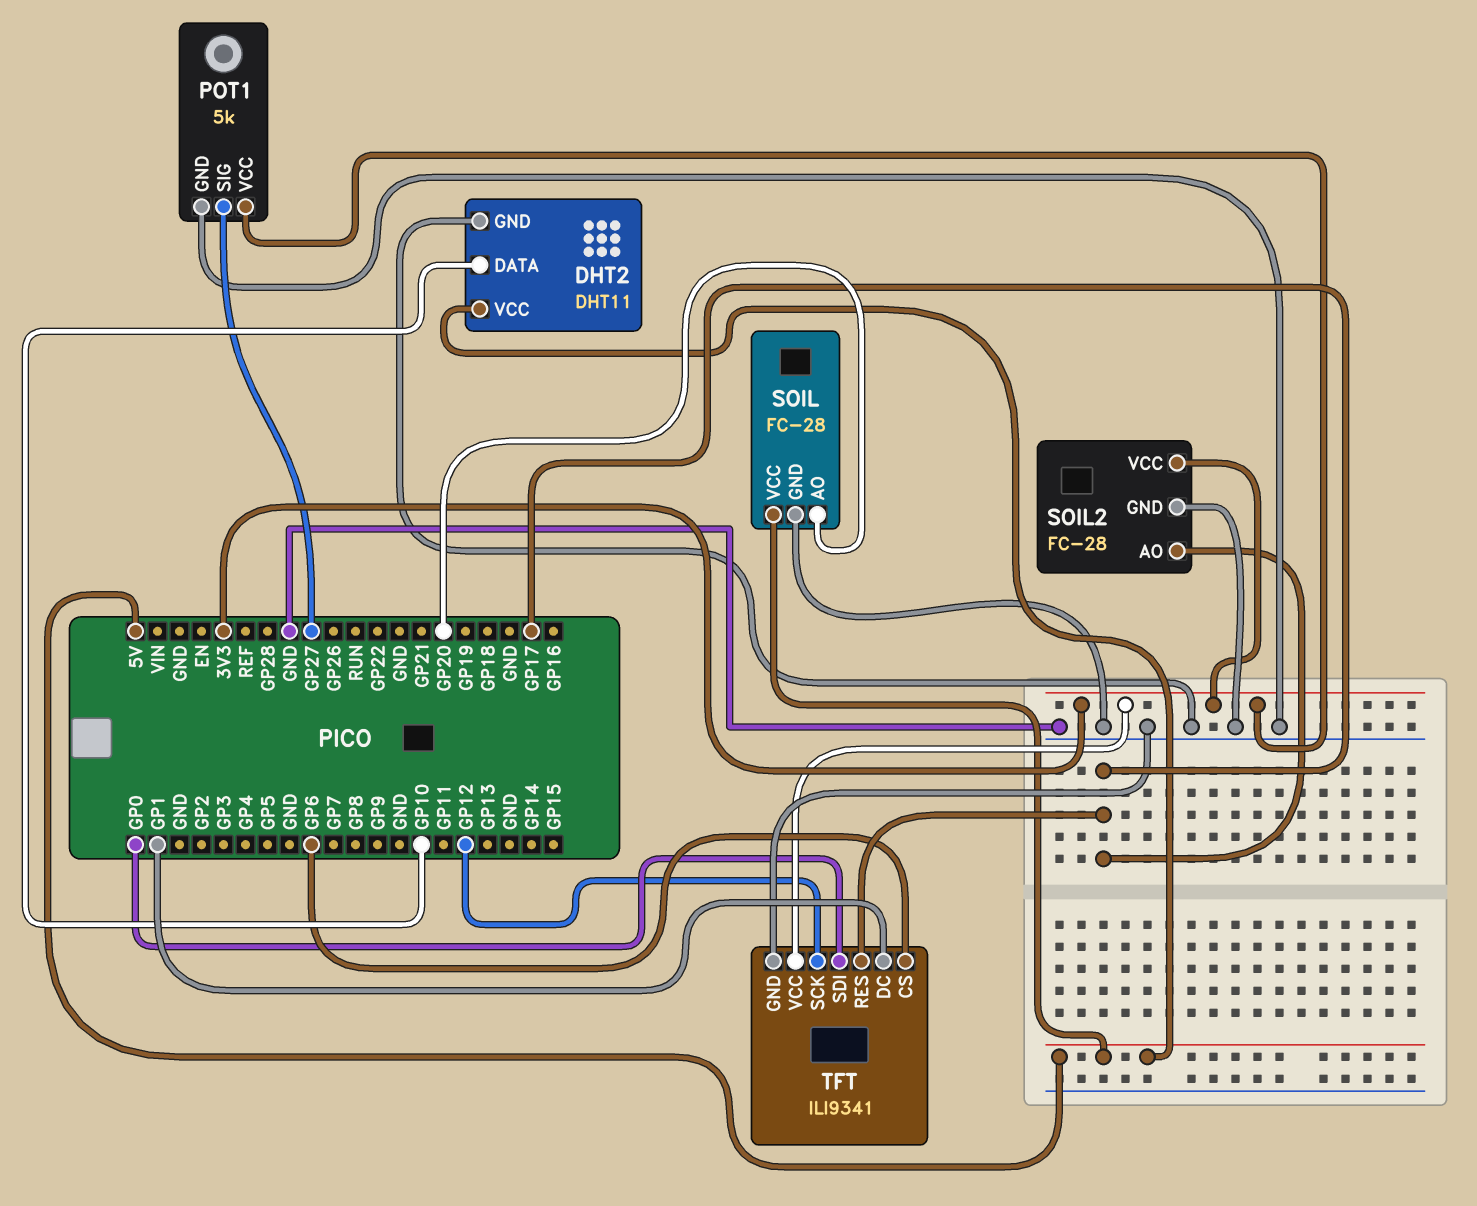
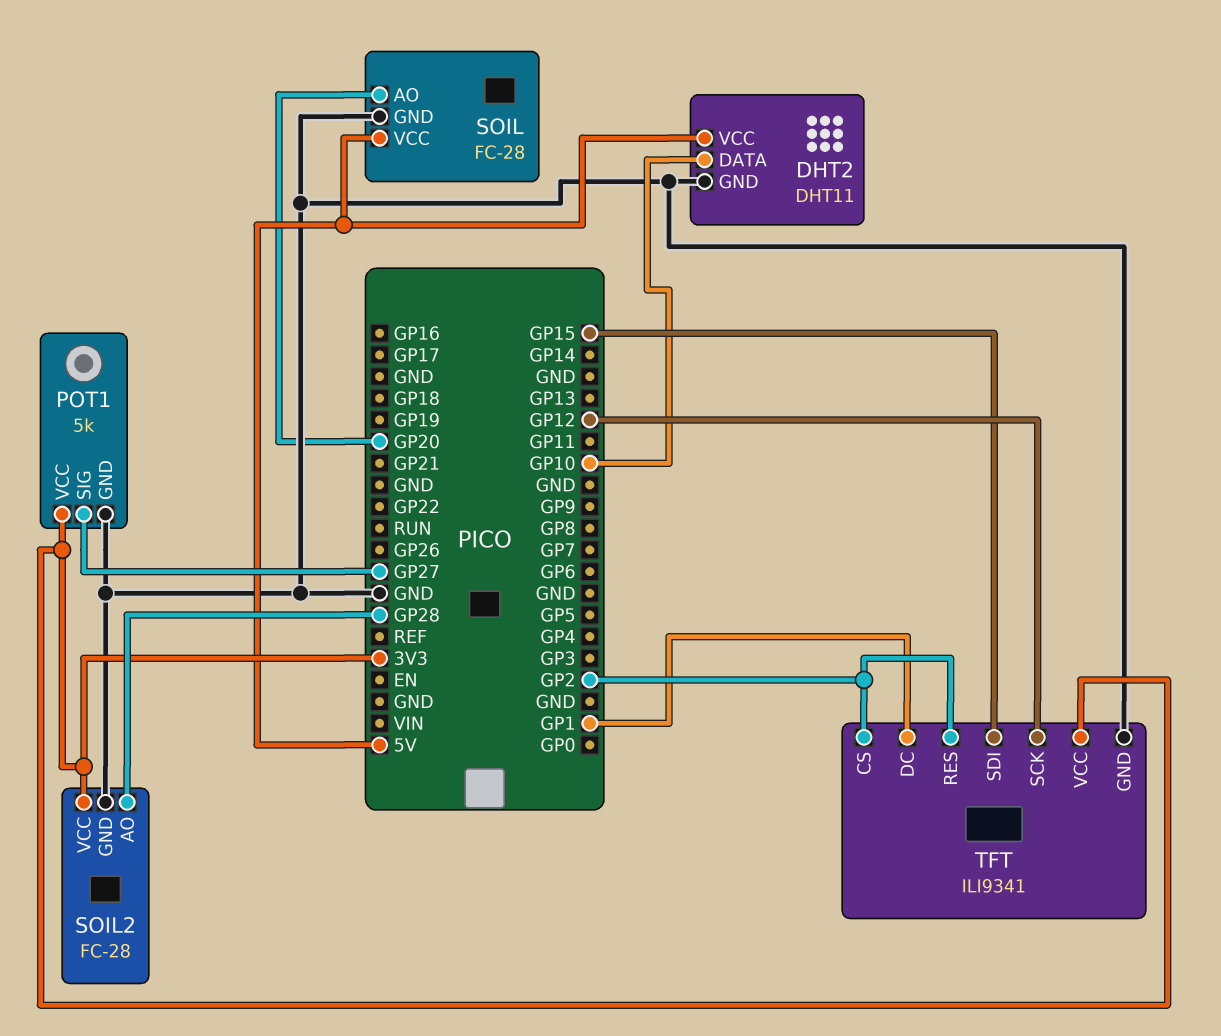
SOIL2 pin AO: GP17 -> GP28
TFT pin CS: GP6 -> GP2
TFT pin RES: GP17 -> GP2
TFT pin SDI: GP0 -> GP15

